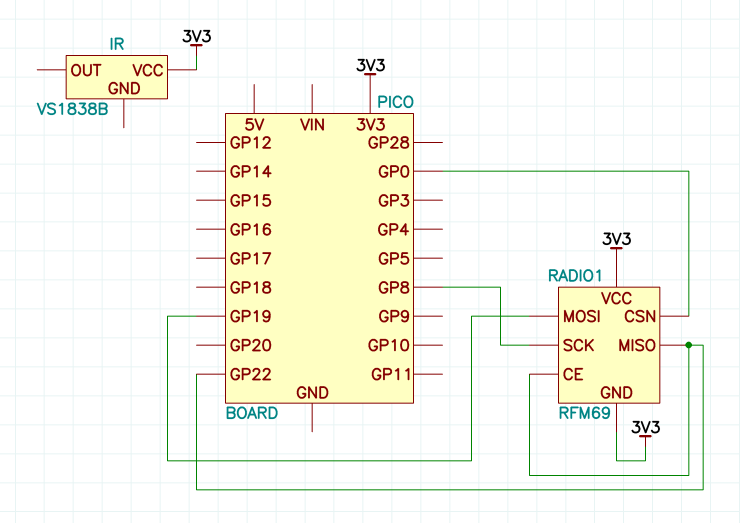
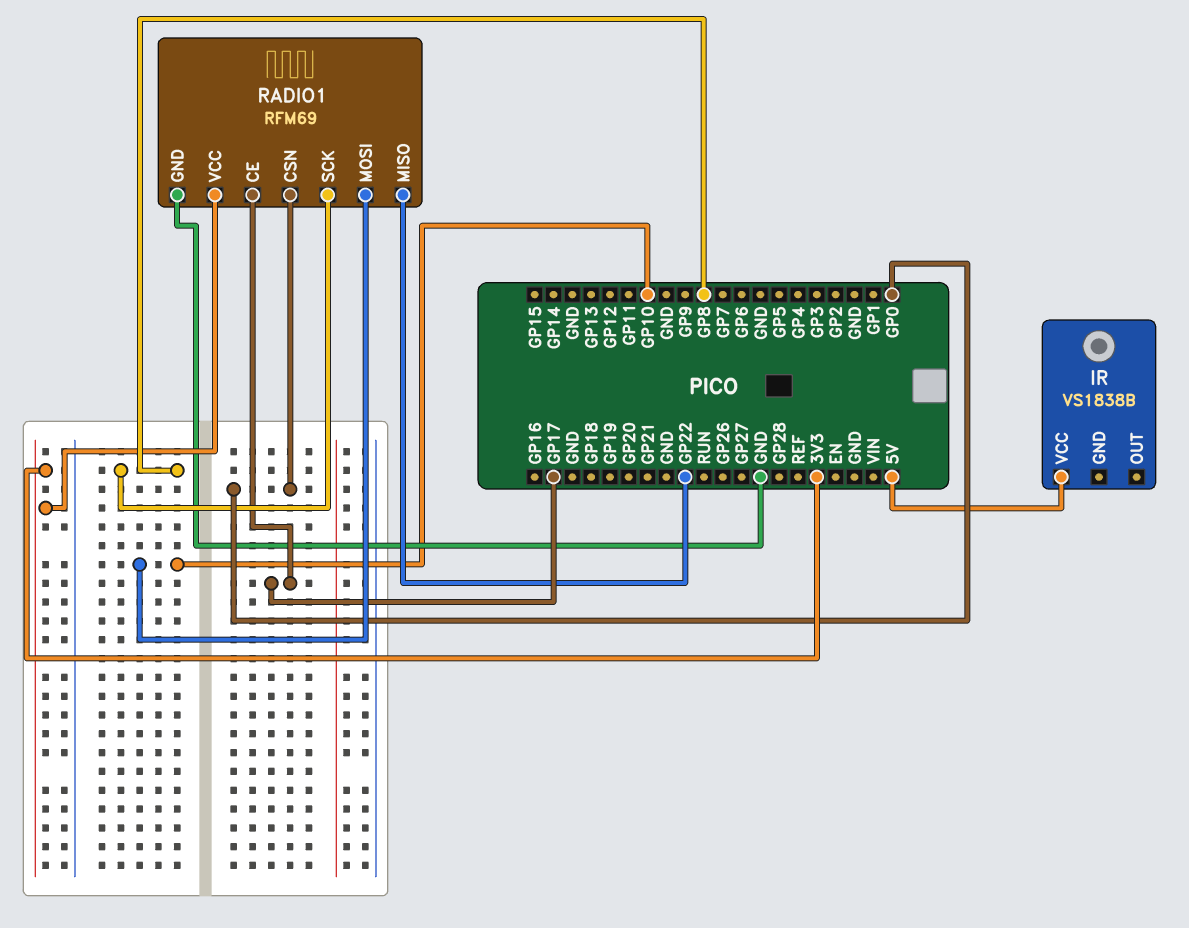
IR pin VCC: 3V3 -> 5V
RADIO1 pin CE: GP22 -> GP17
RADIO1 pin GND: 3V3 -> GND
RADIO1 pin MOSI: GP19 -> GP10

